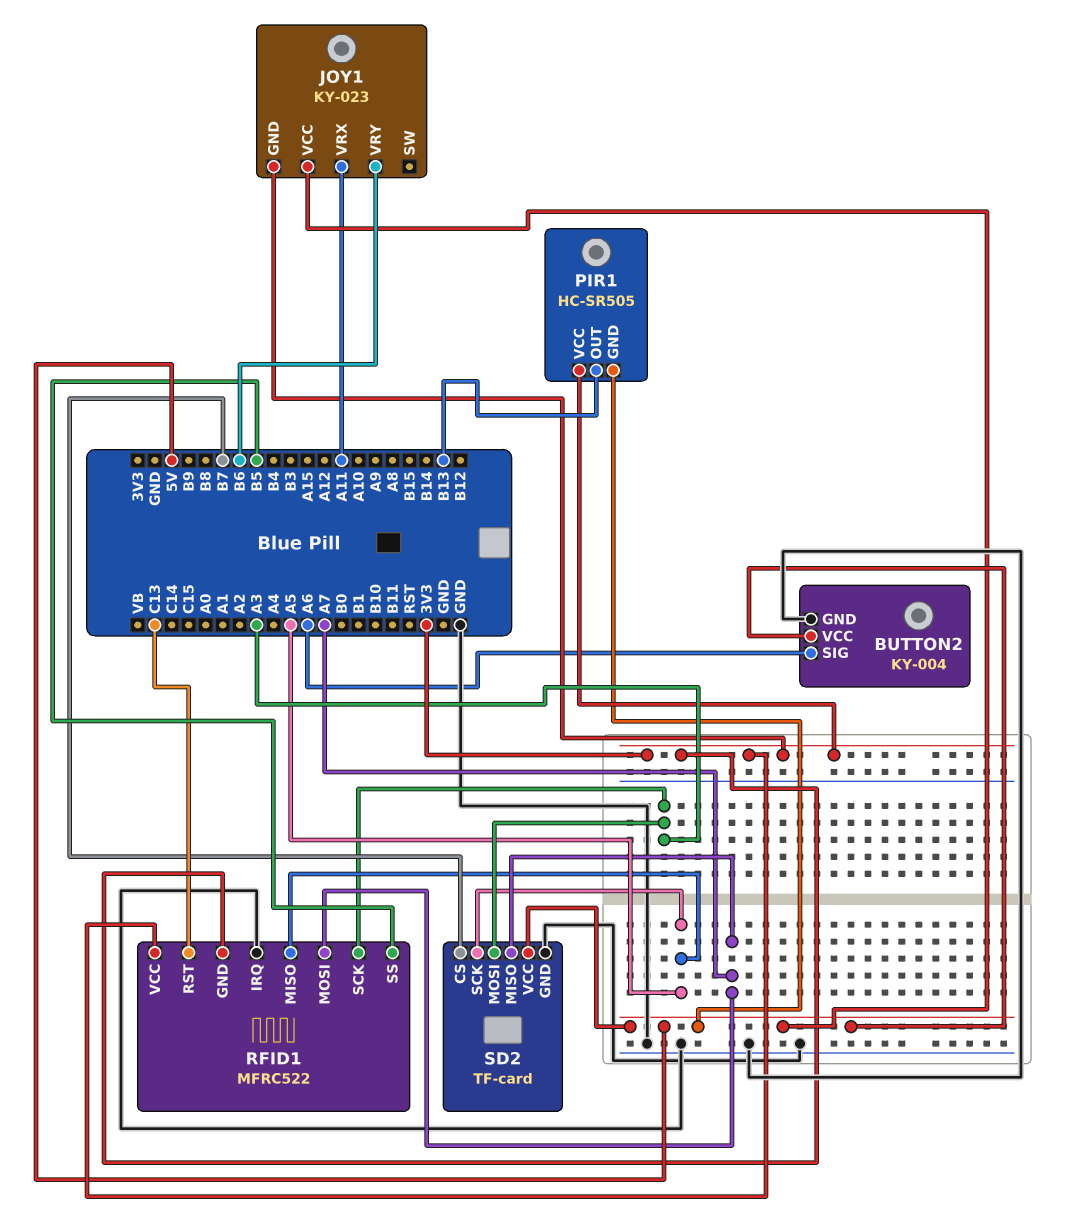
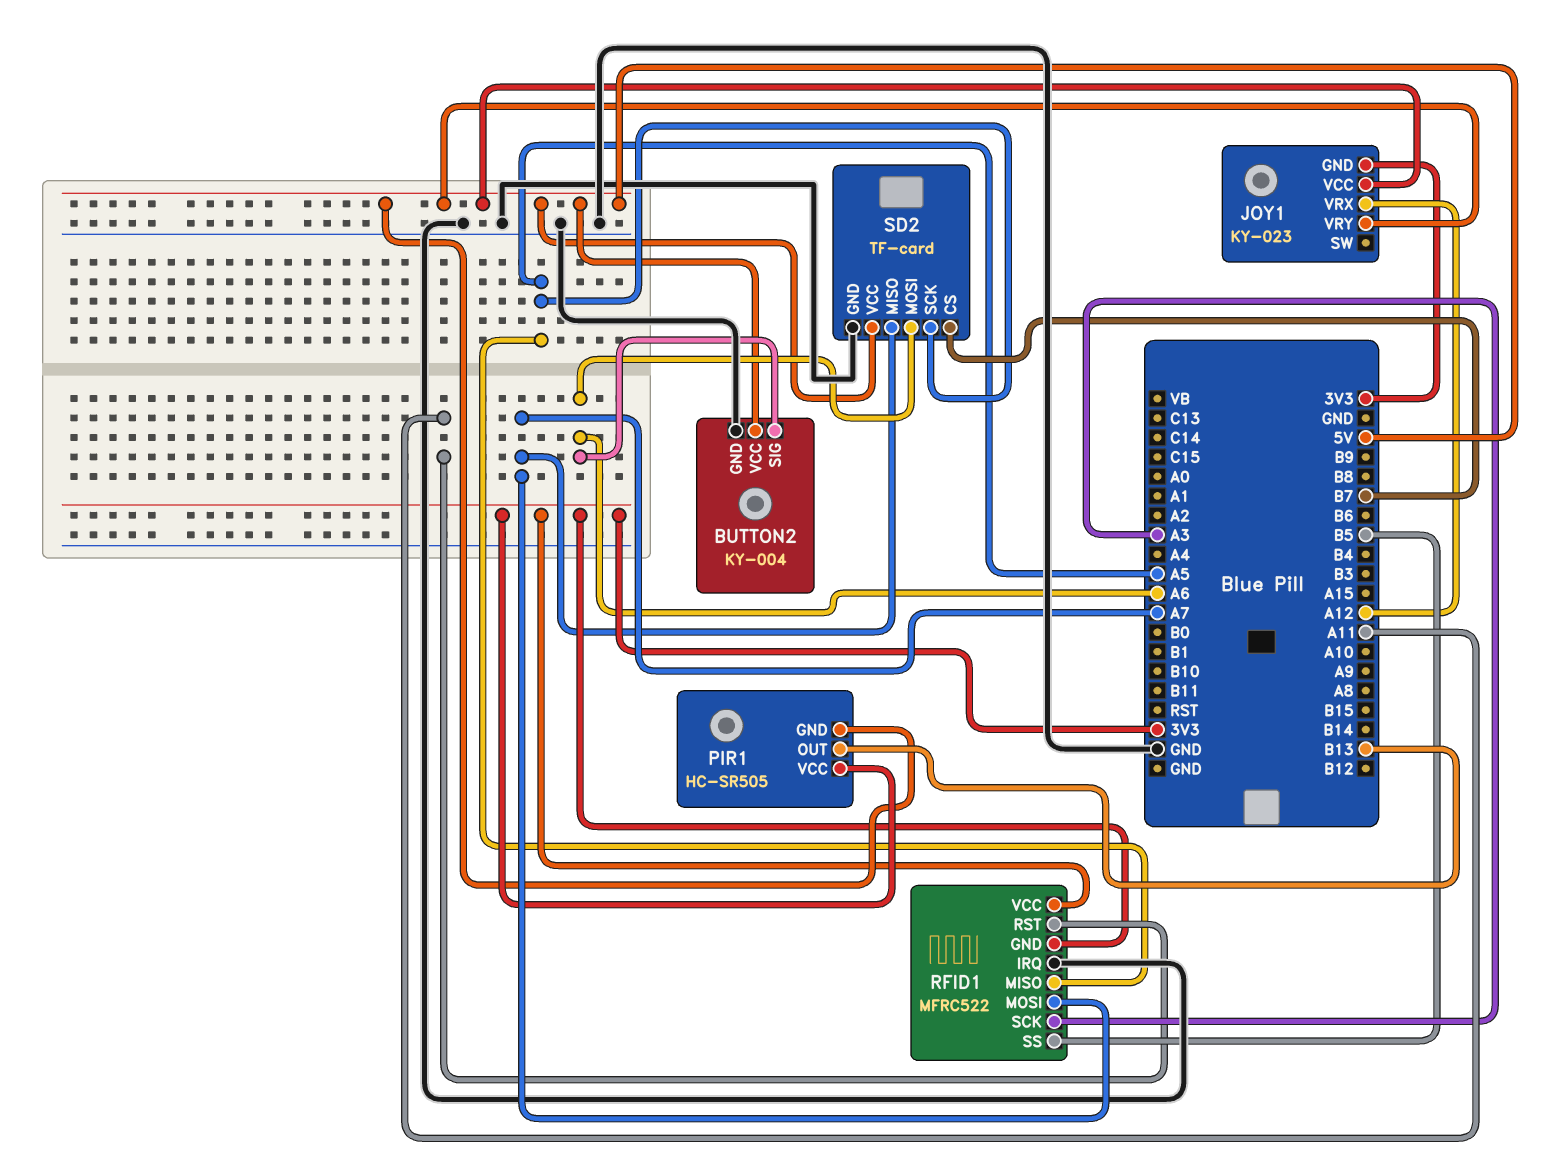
JOY1 pin VRX: A11 -> A12
JOY1 pin VRY: B6 -> 5V
RFID1 pin RST: C13 -> A11
SD2 pin MOSI: A3 -> A6

